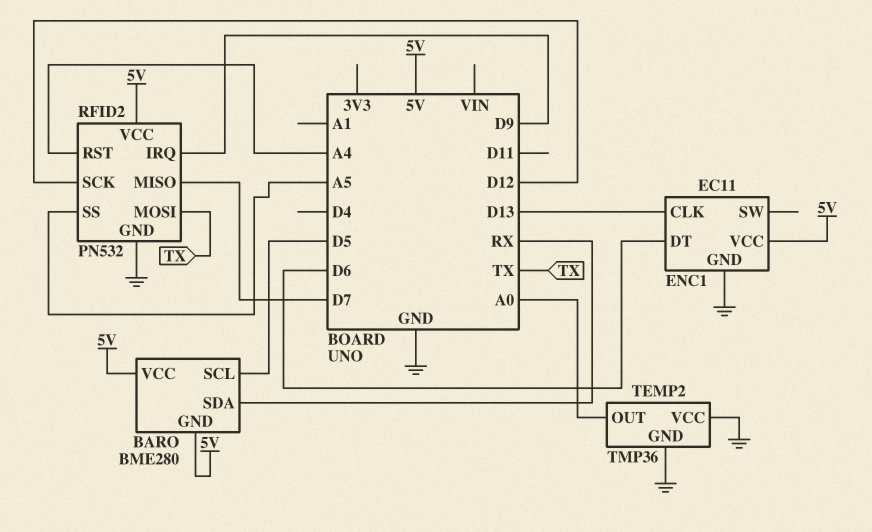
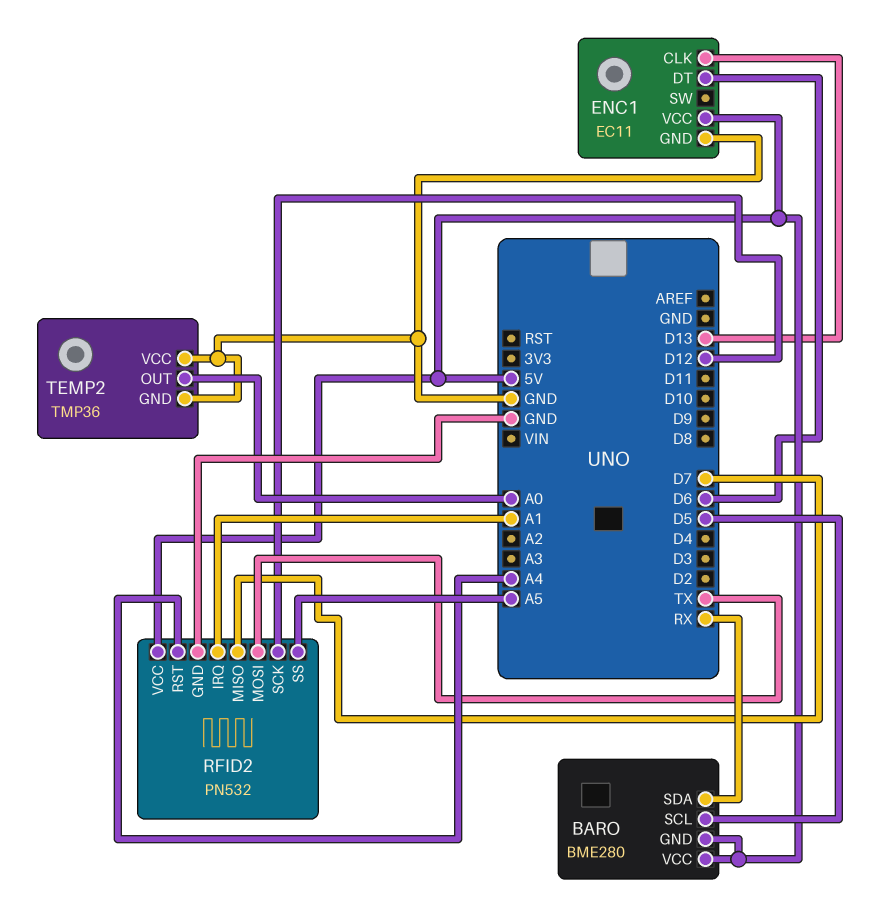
RFID2 pin IRQ: D9 -> A1

